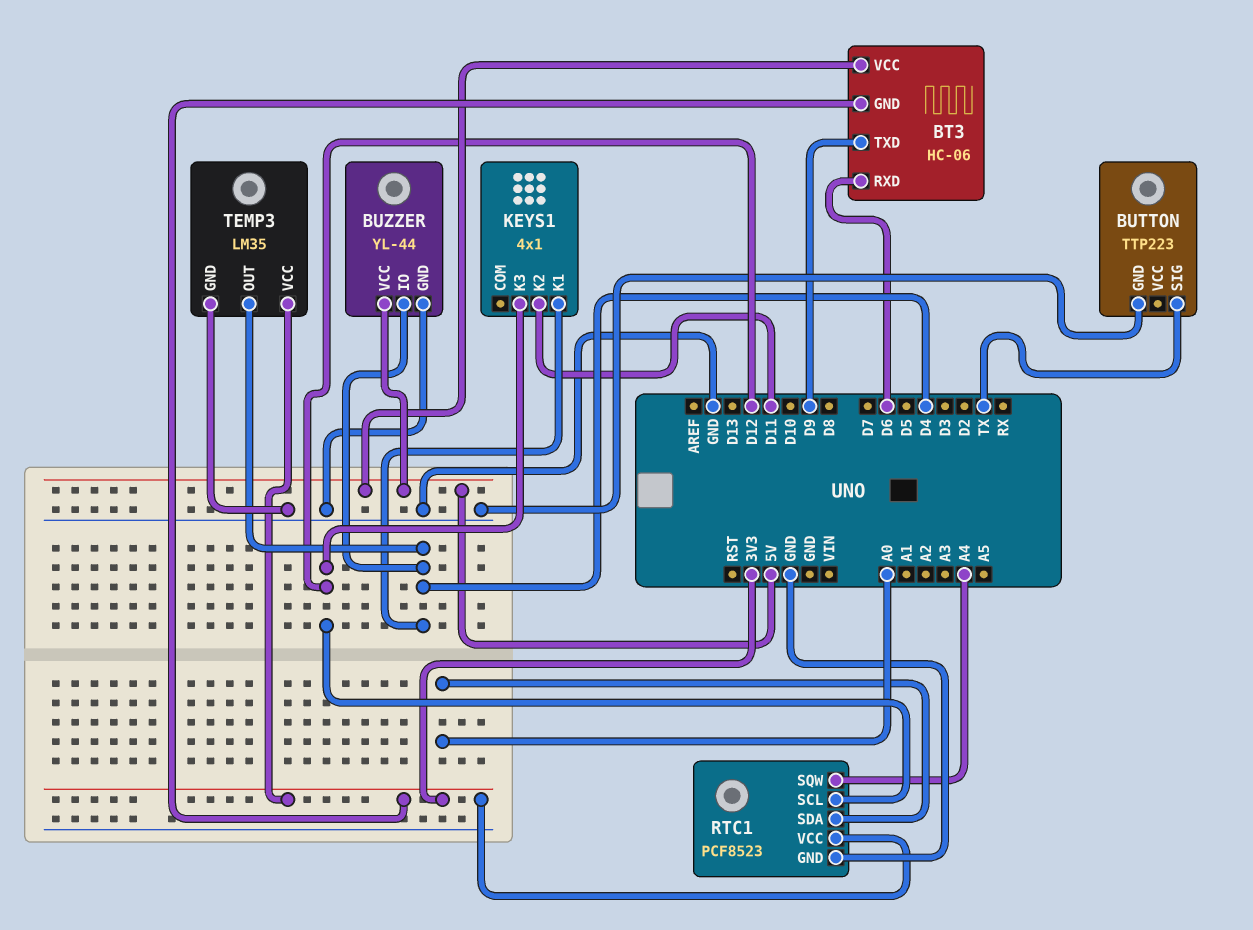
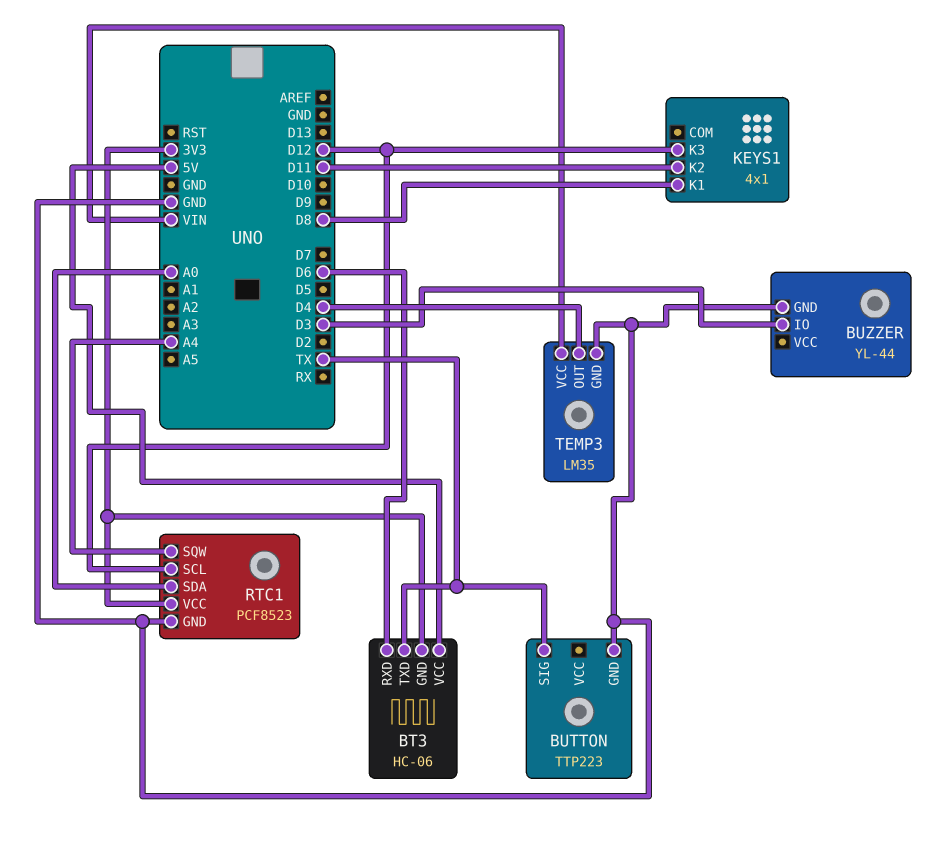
BT3 pin TXD: D9 -> TX
BUZZER pin IO: D4 -> D3
BUZZER pin VCC: 5V -> none
KEYS1 pin K1: D4 -> D8
TEMP3 pin VCC: 3V3 -> VIN

